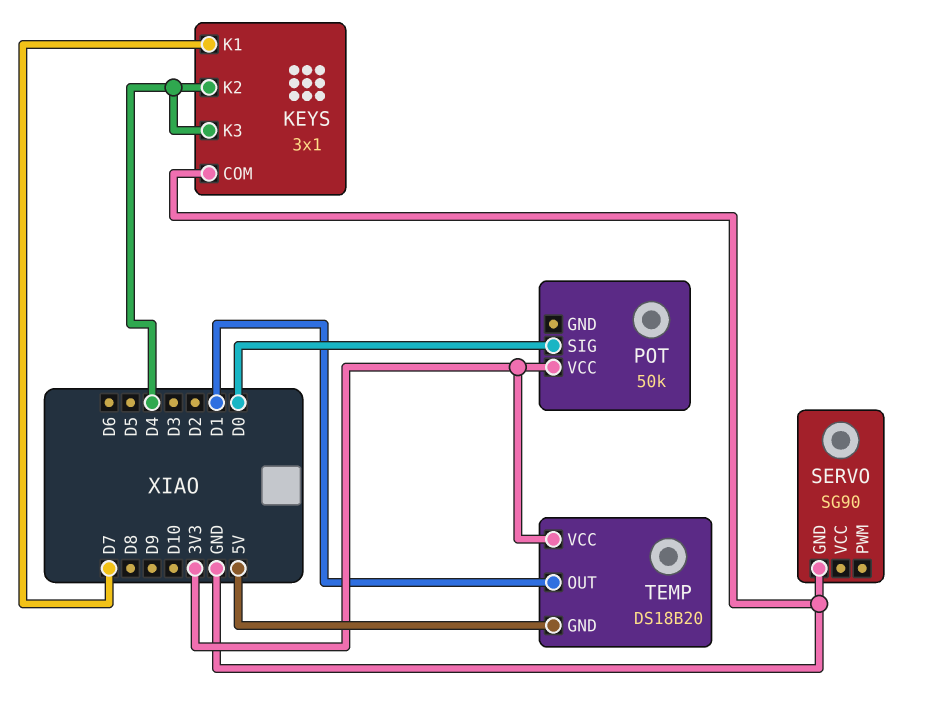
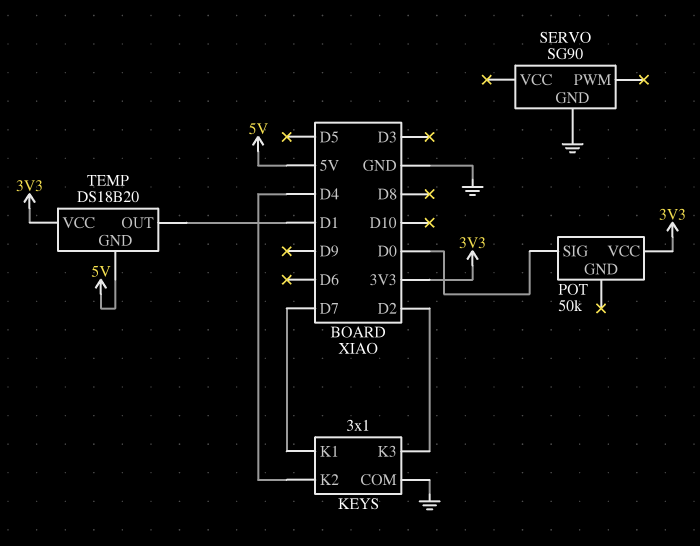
KEYS pin K3: D4 -> D2

